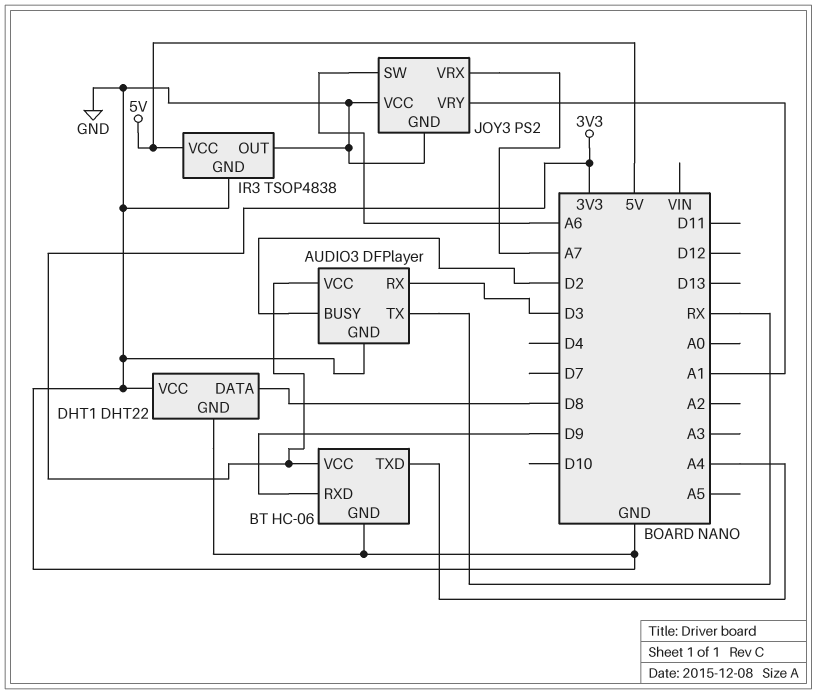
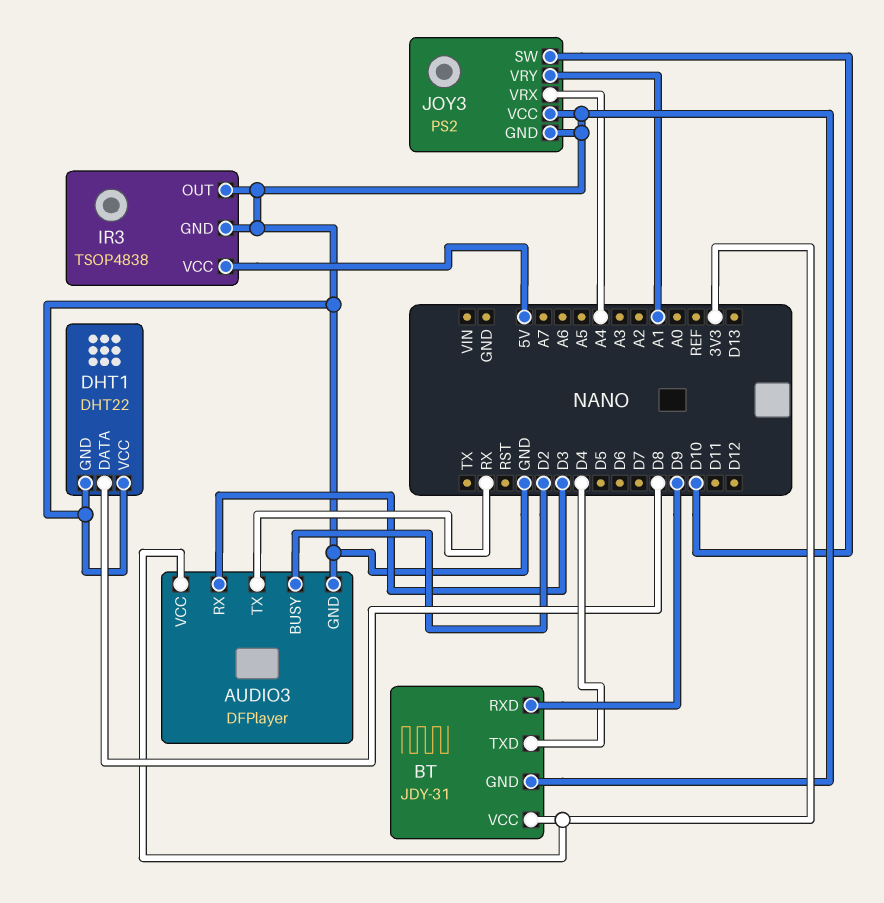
BT: HC-06 -> JDY-31
BT pin TXD: A4 -> D4
JOY3 pin SW: A6 -> D10
JOY3 pin VRX: A7 -> A4

